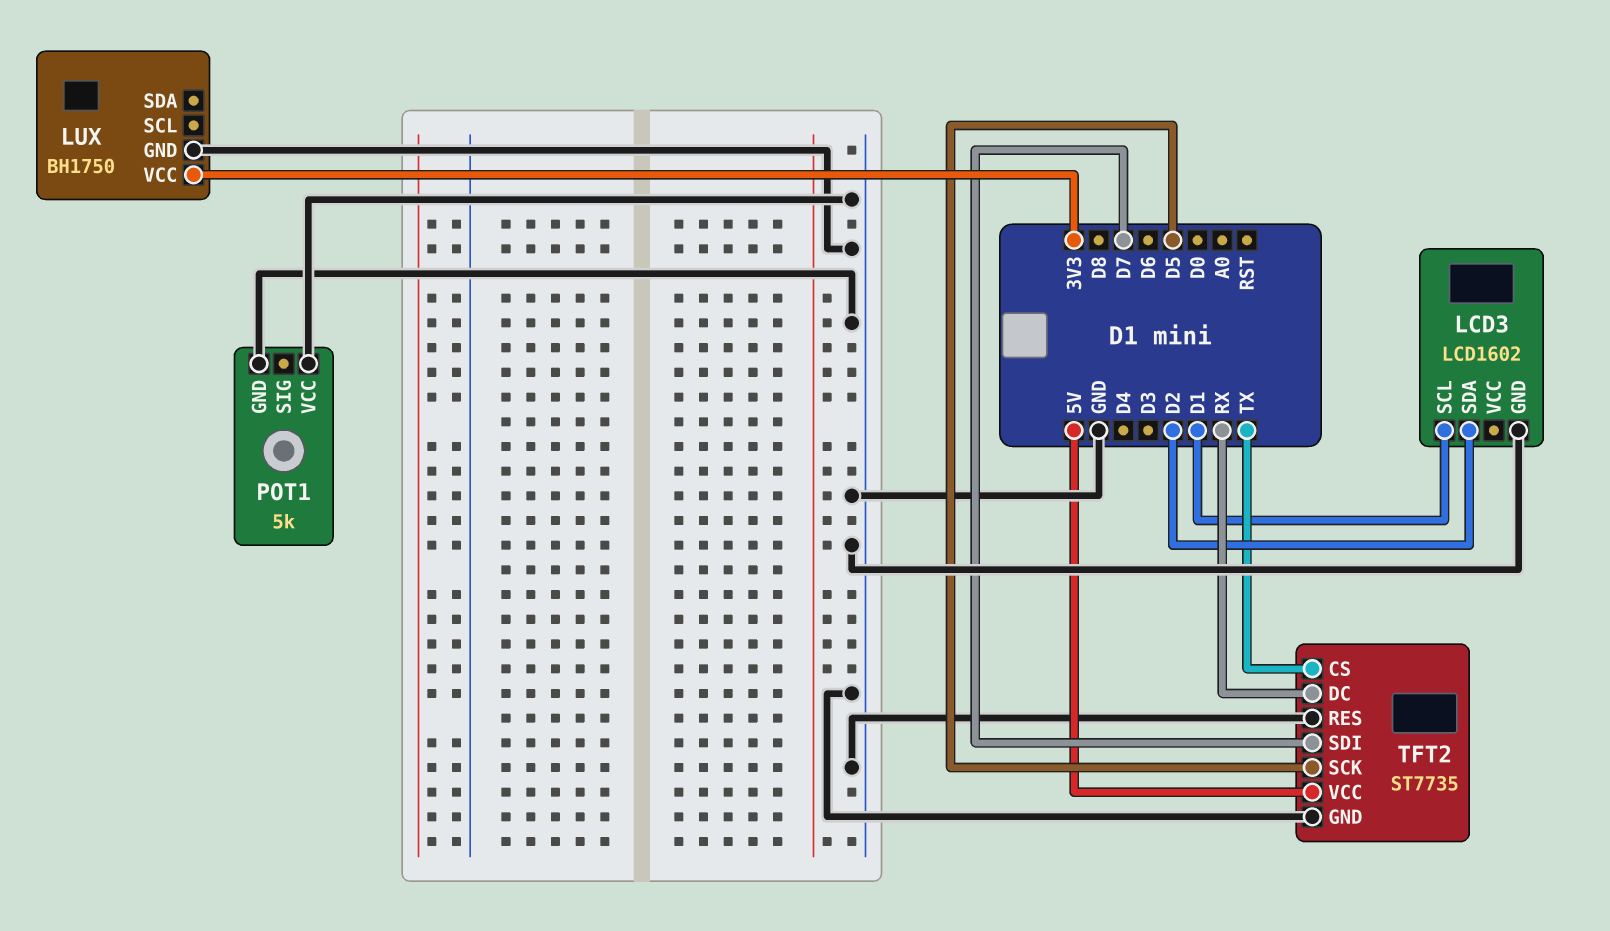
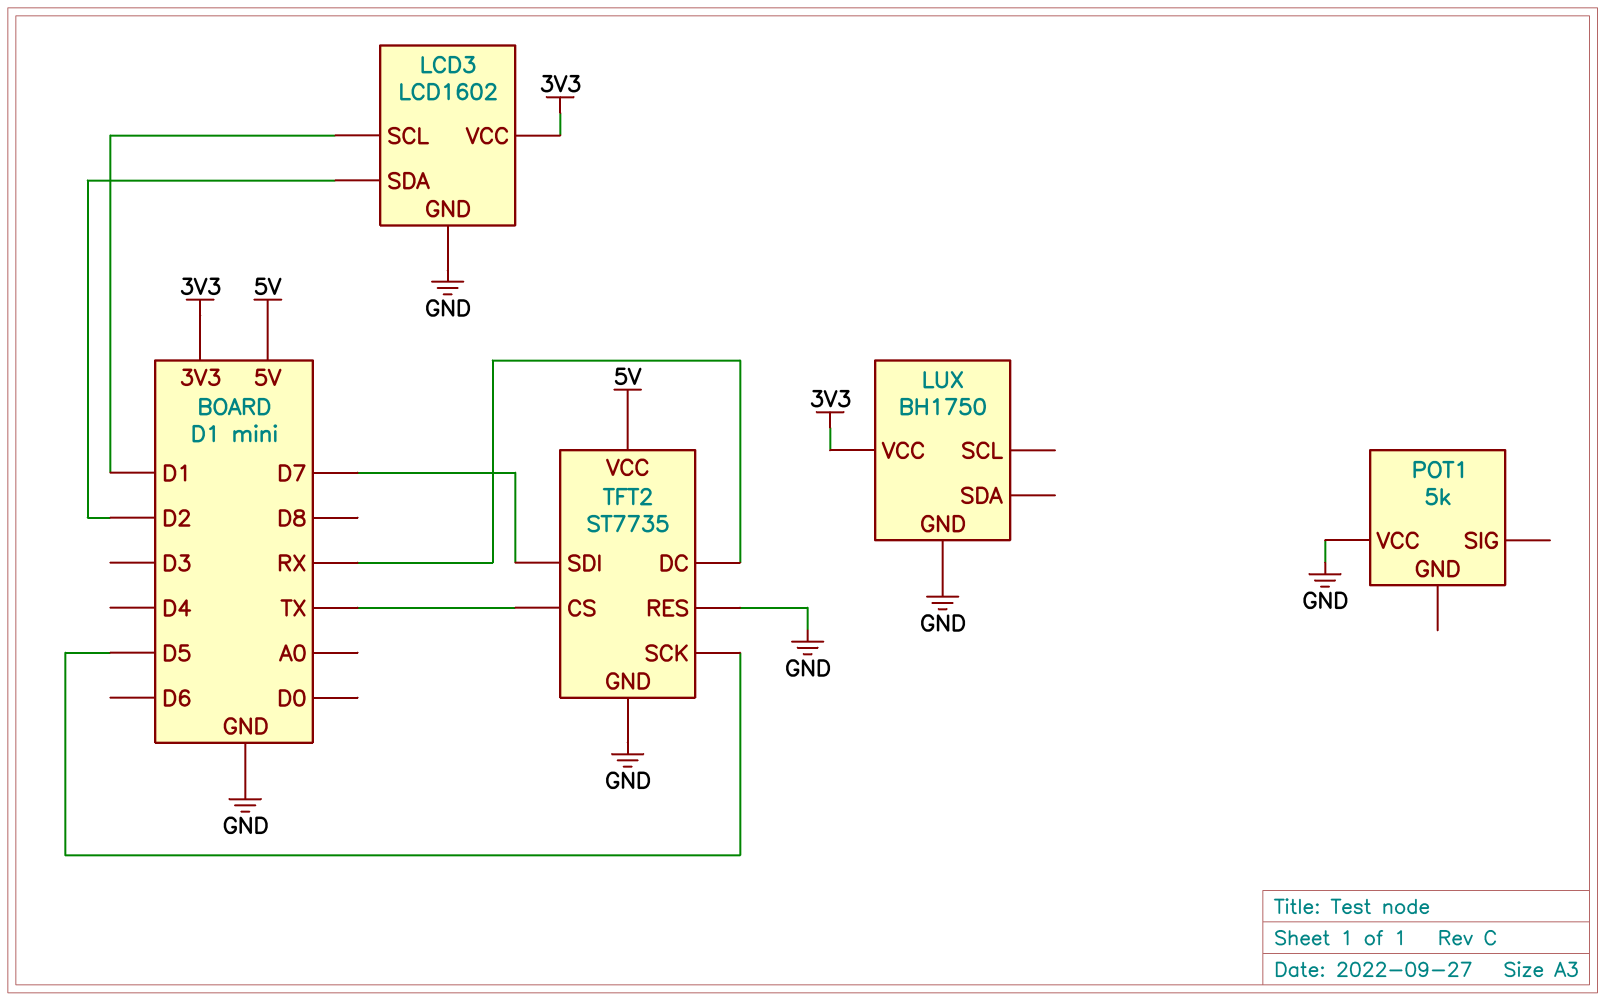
LCD3 pin VCC: none -> 3V3
POT1 pin GND: GND -> none

